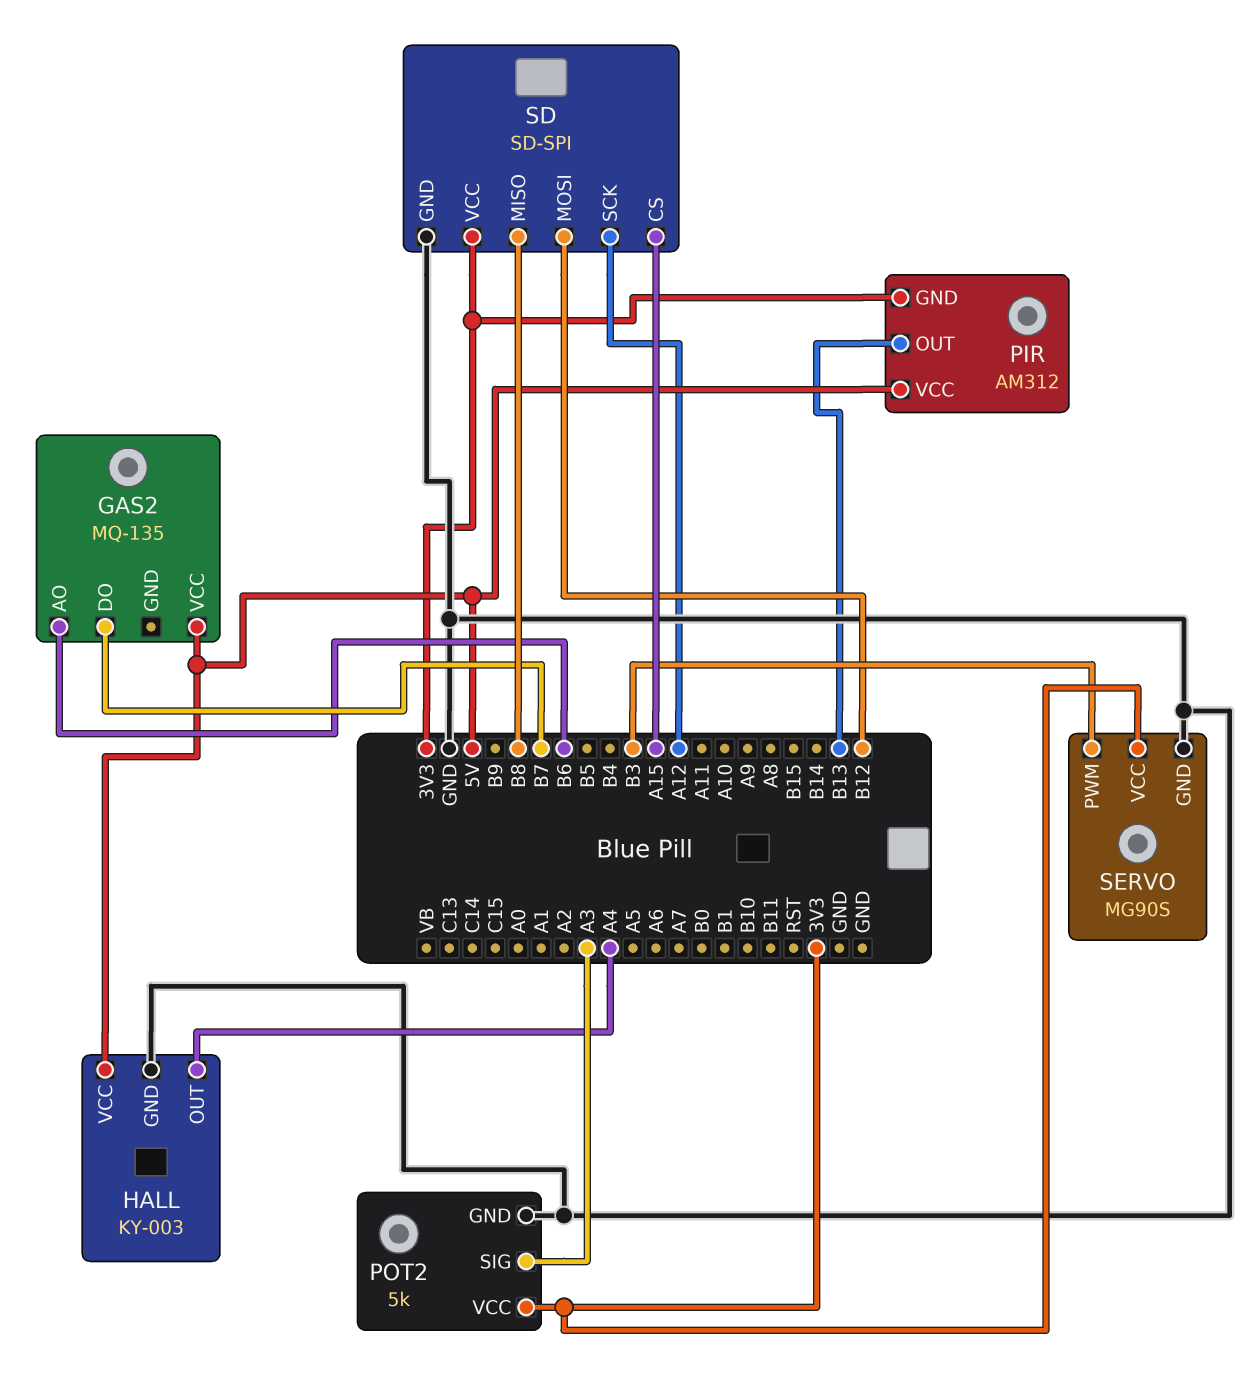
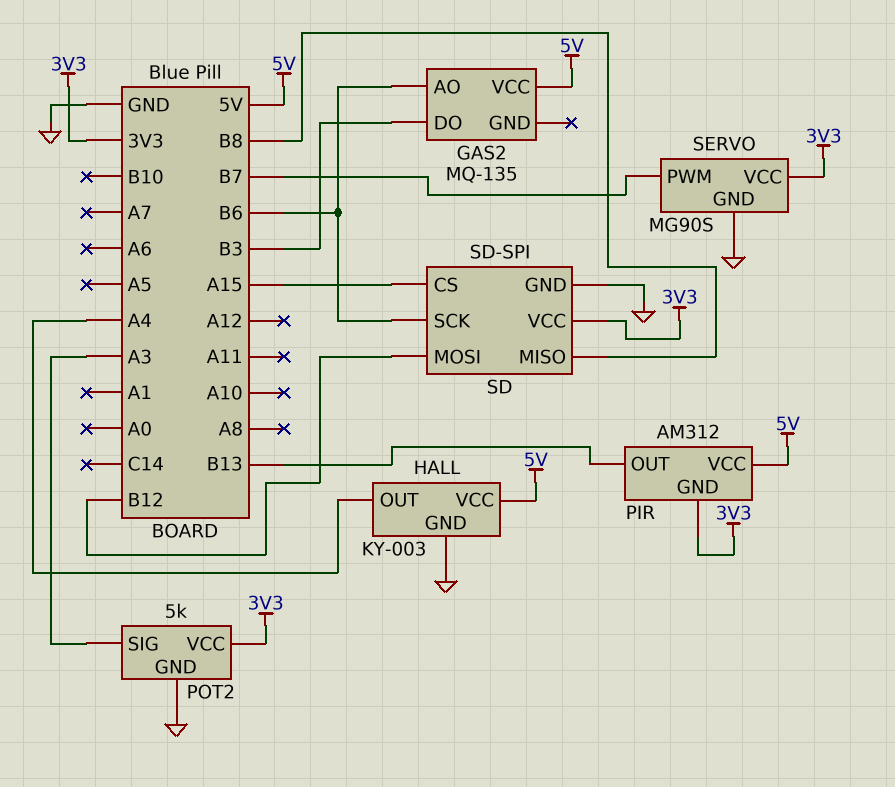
GAS2 pin DO: B7 -> B3
SD pin SCK: A12 -> B6
SERVO pin PWM: B3 -> B7

